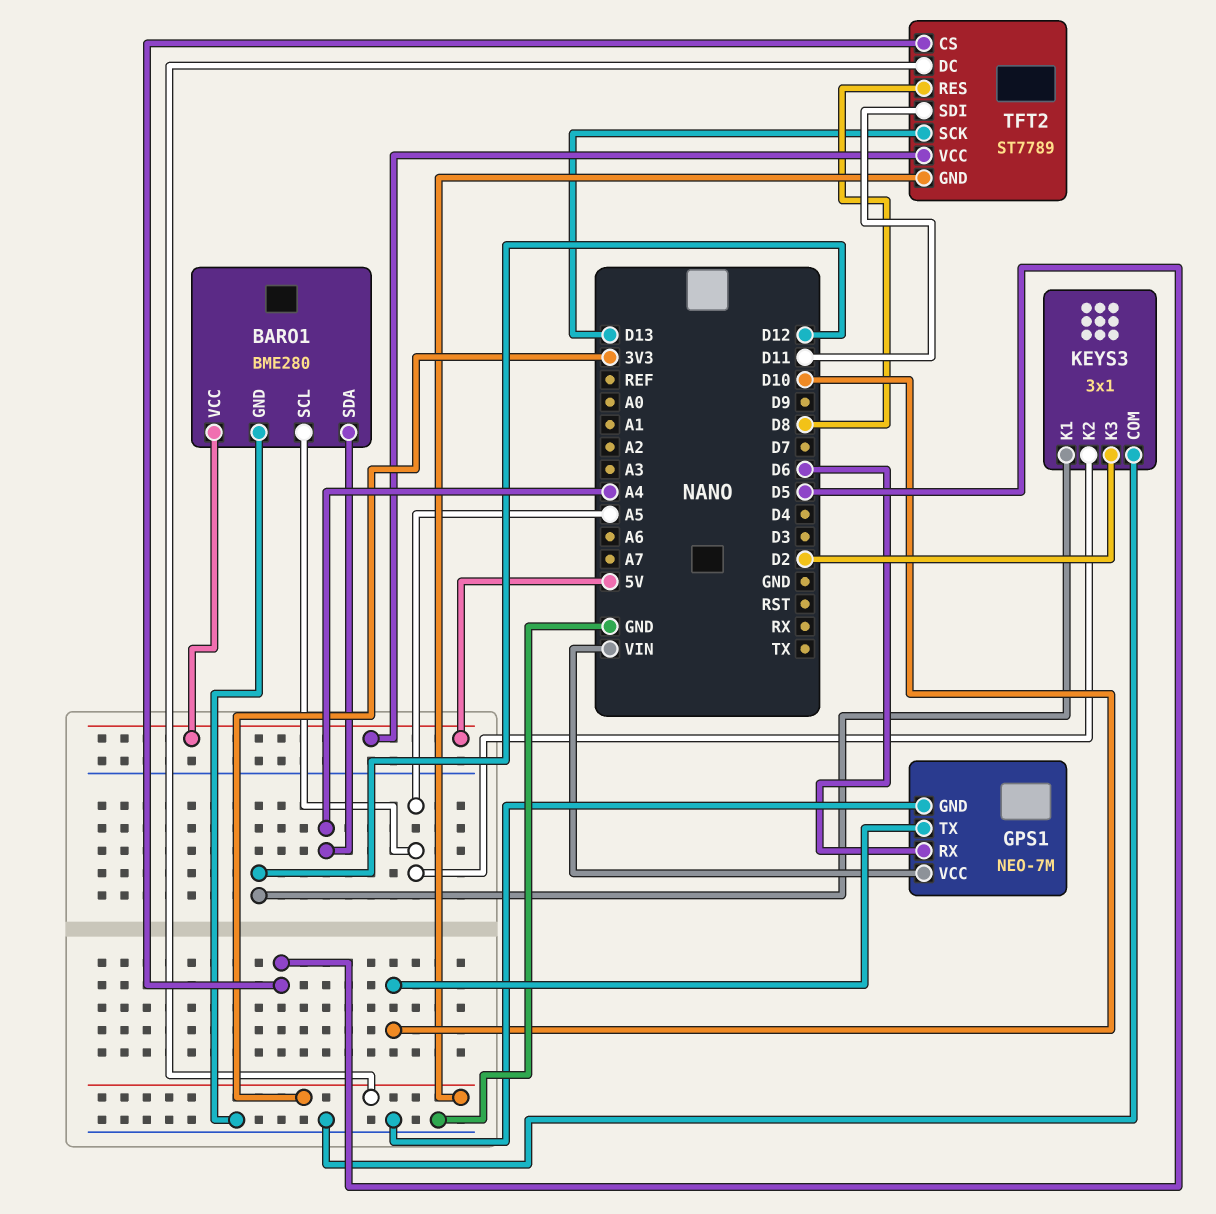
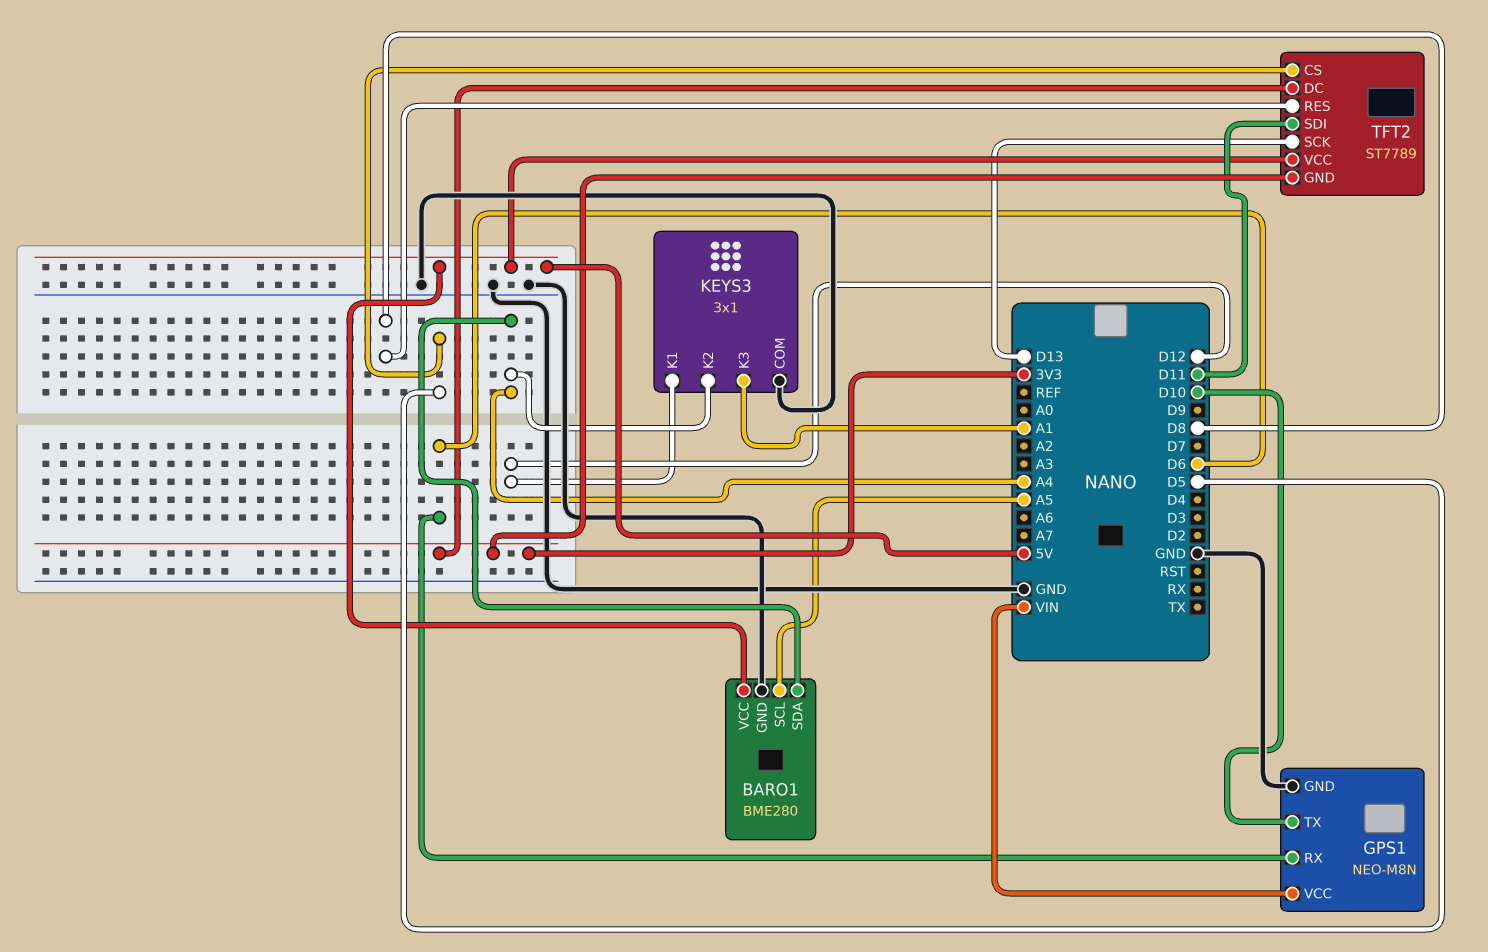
GPS1: NEO-7M -> NEO-M8N
KEYS3 pin K2: A5 -> A4
KEYS3 pin K3: D2 -> A1

